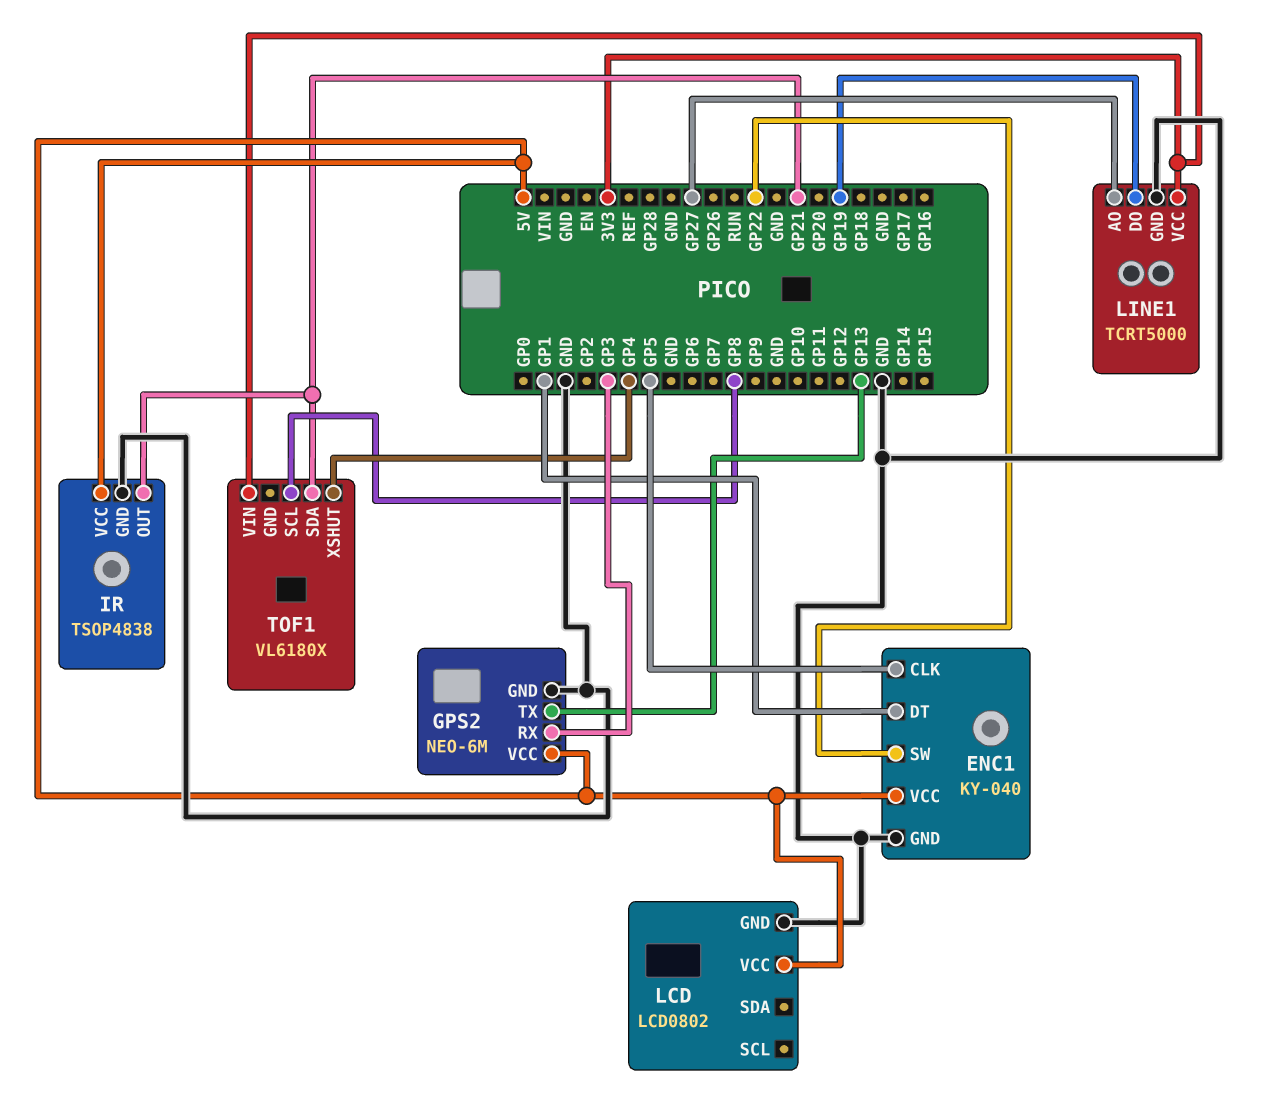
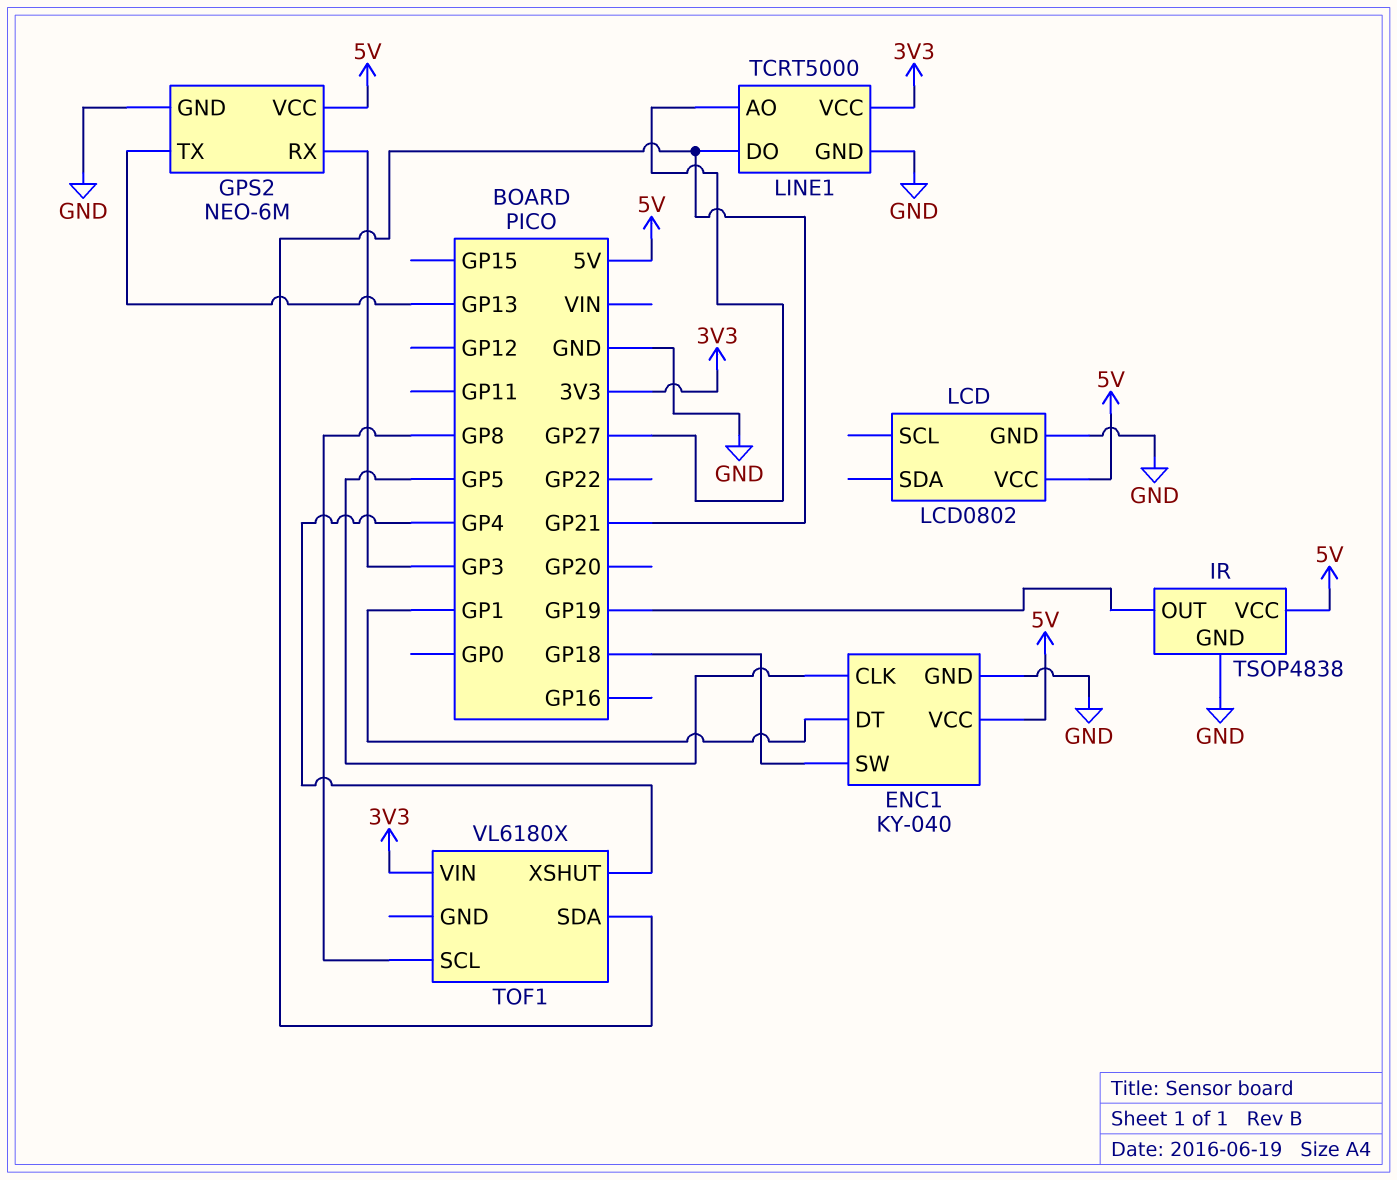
ENC1 pin SW: GP22 -> GP18
IR pin OUT: GP21 -> GP19
LINE1 pin DO: GP19 -> GP21

